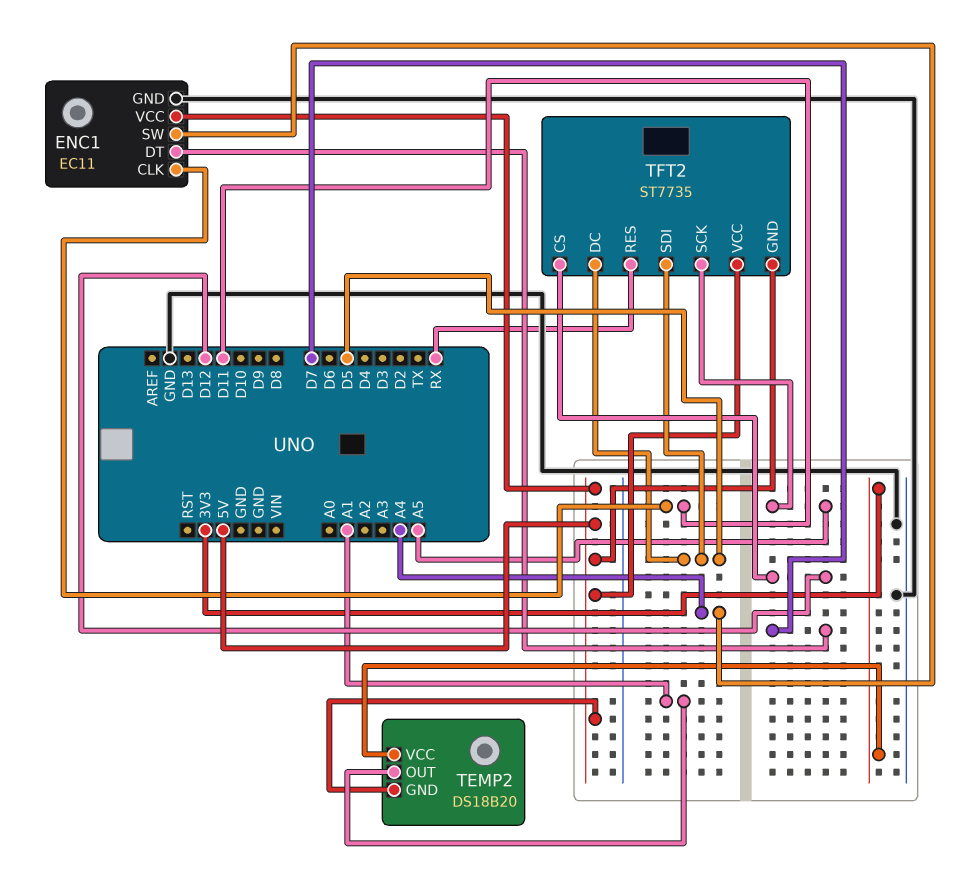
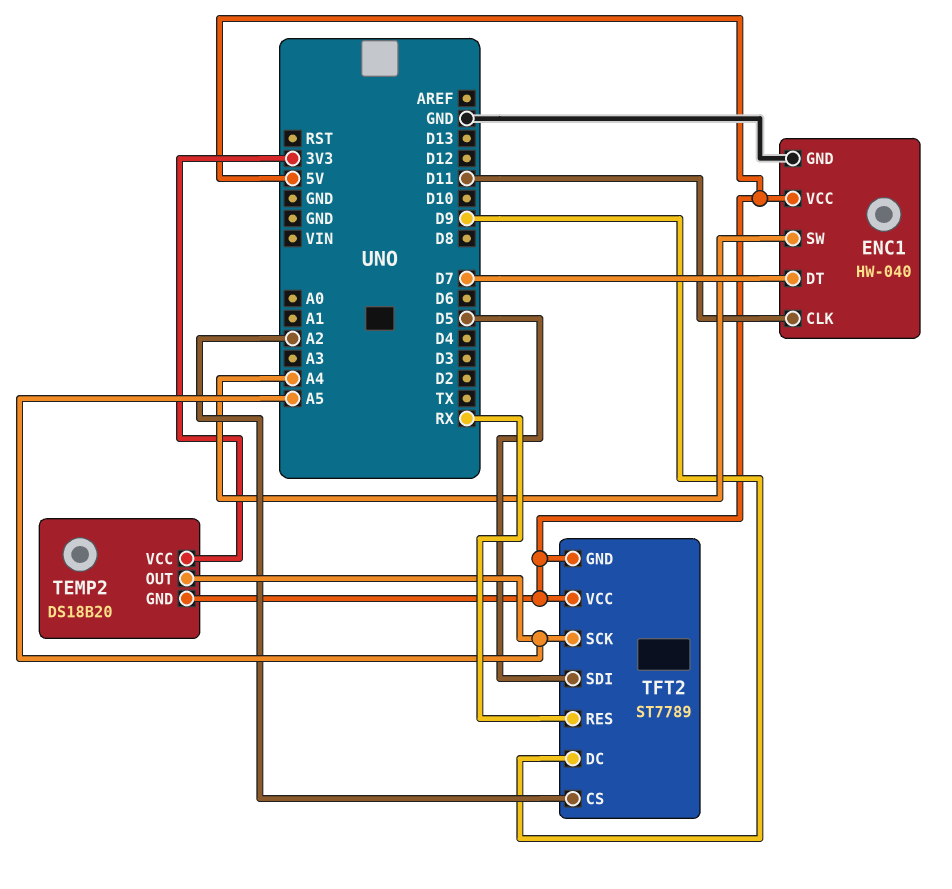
ENC1: EC11 -> HW-040
TEMP2 pin OUT: A1 -> A5
TFT2: ST7735 -> ST7789
TFT2 pin CS: D12 -> A2
TFT2 pin DC: D5 -> D9

